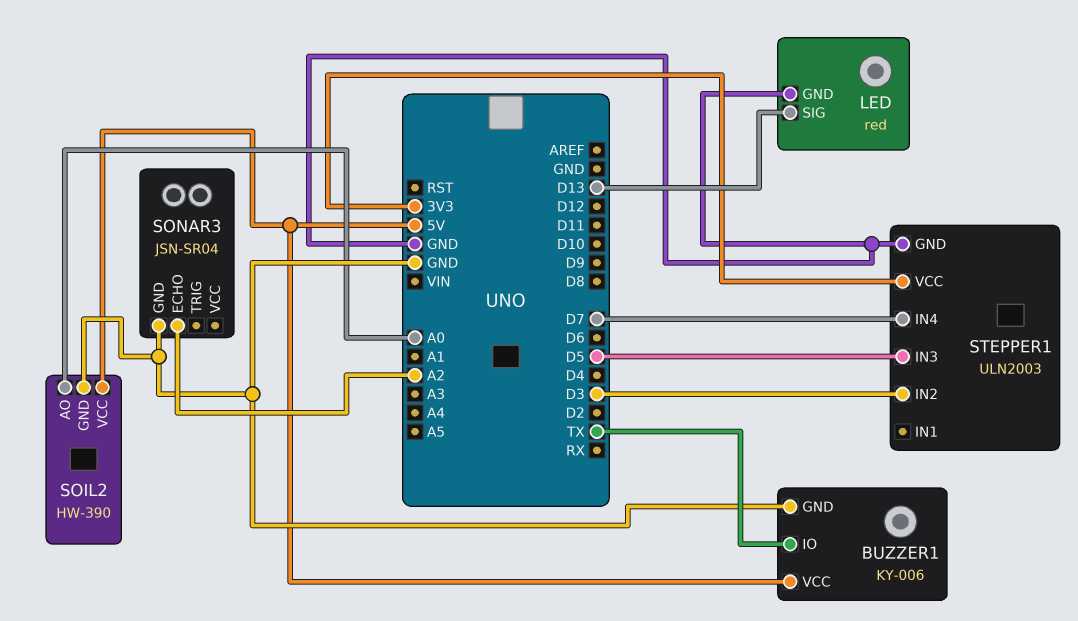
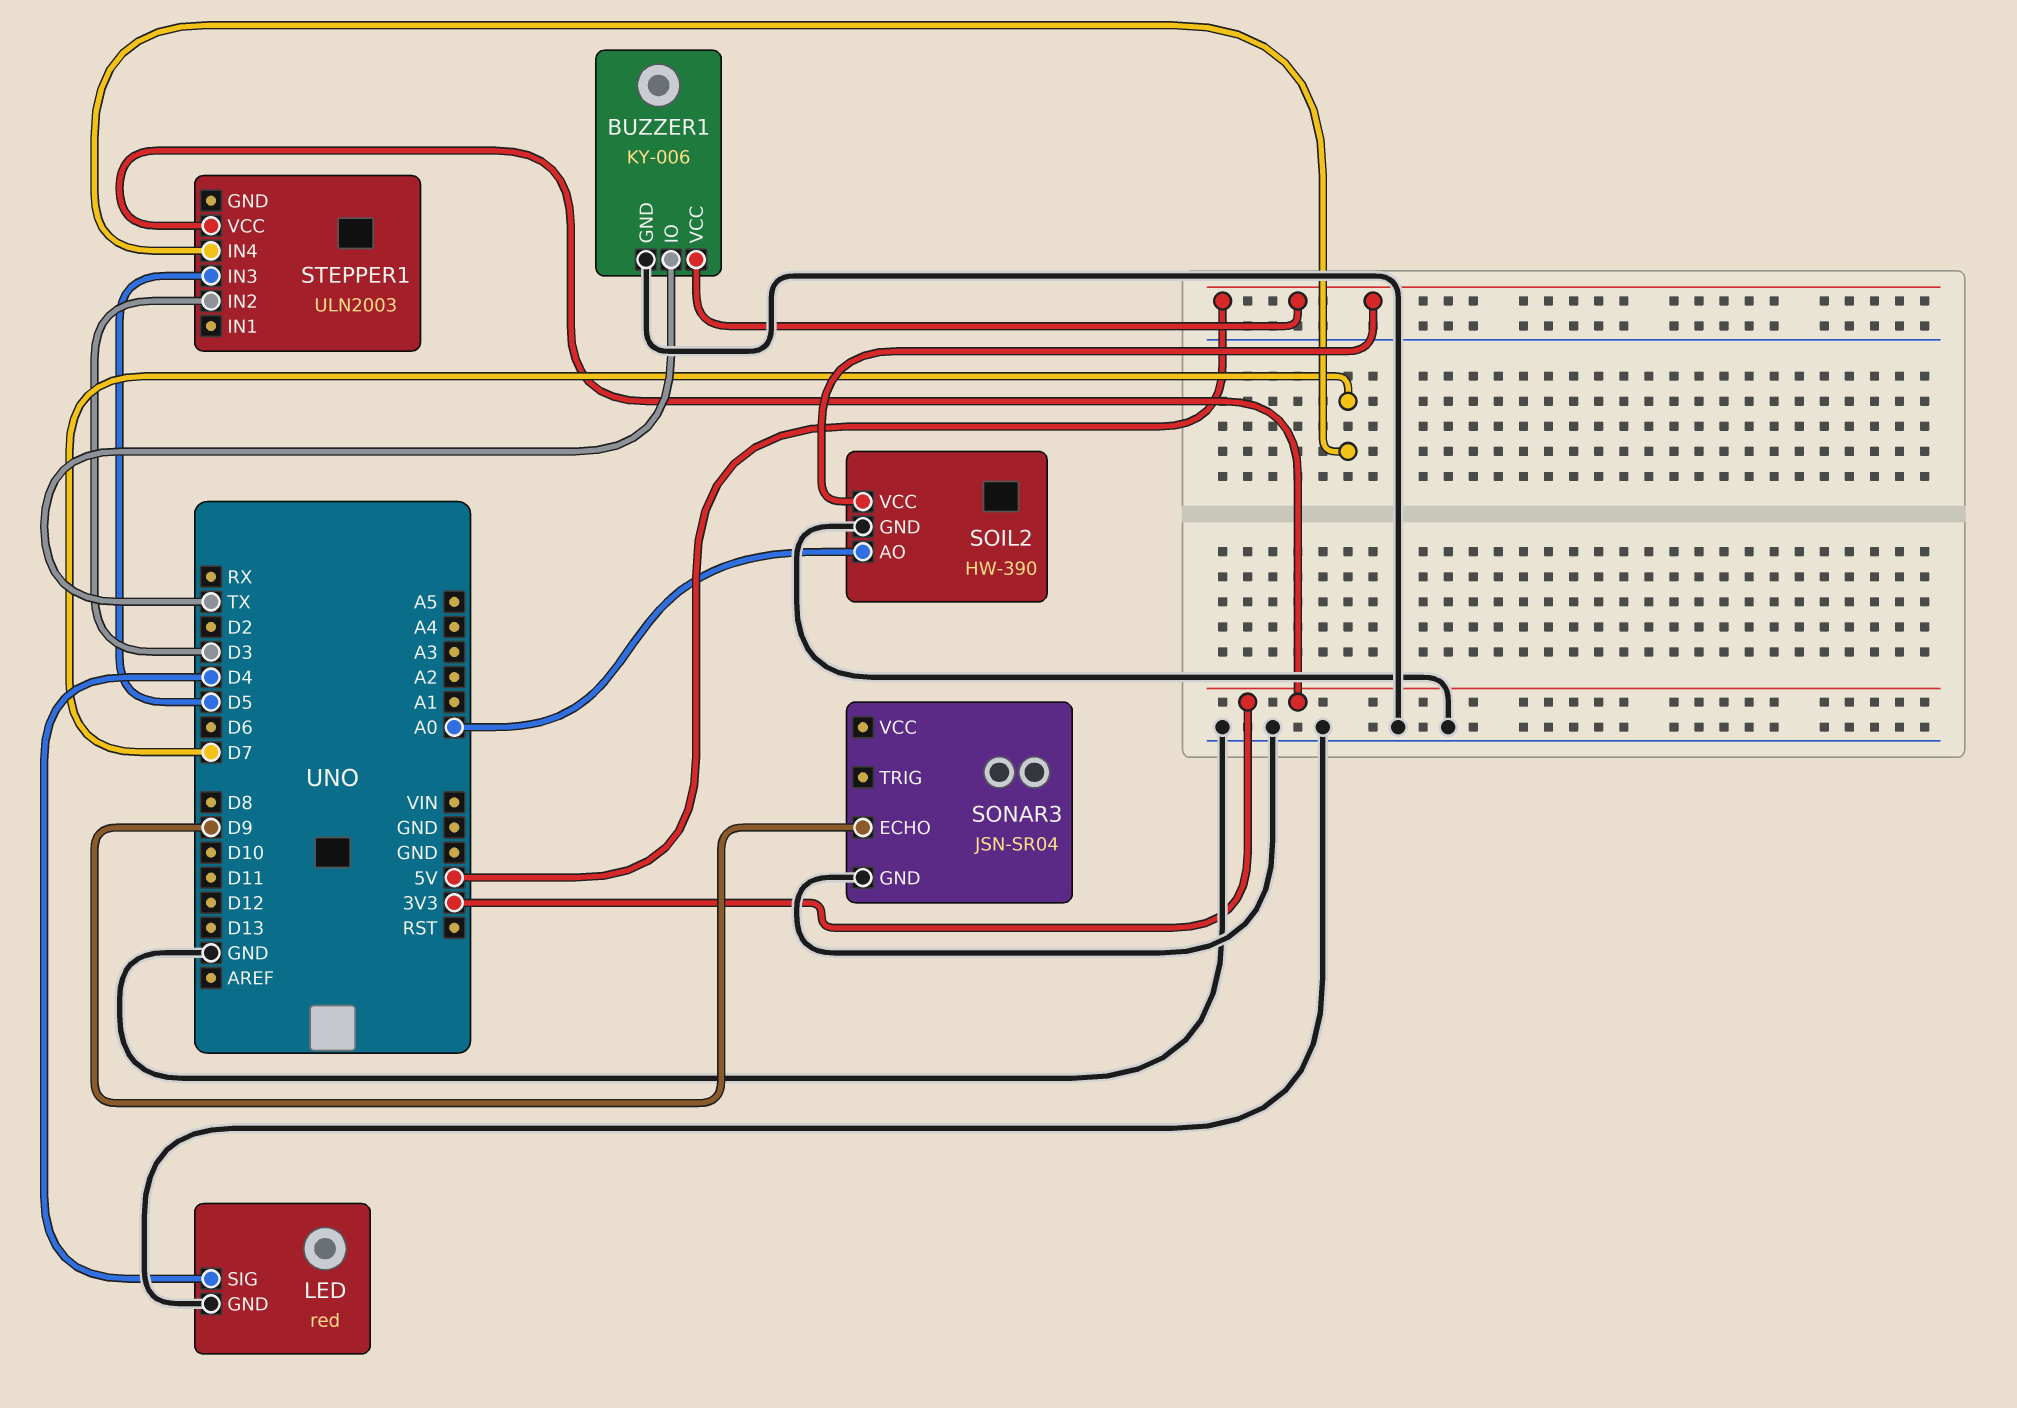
LED pin SIG: D13 -> D4
SONAR3 pin ECHO: A2 -> D9
STEPPER1 pin GND: GND -> none

